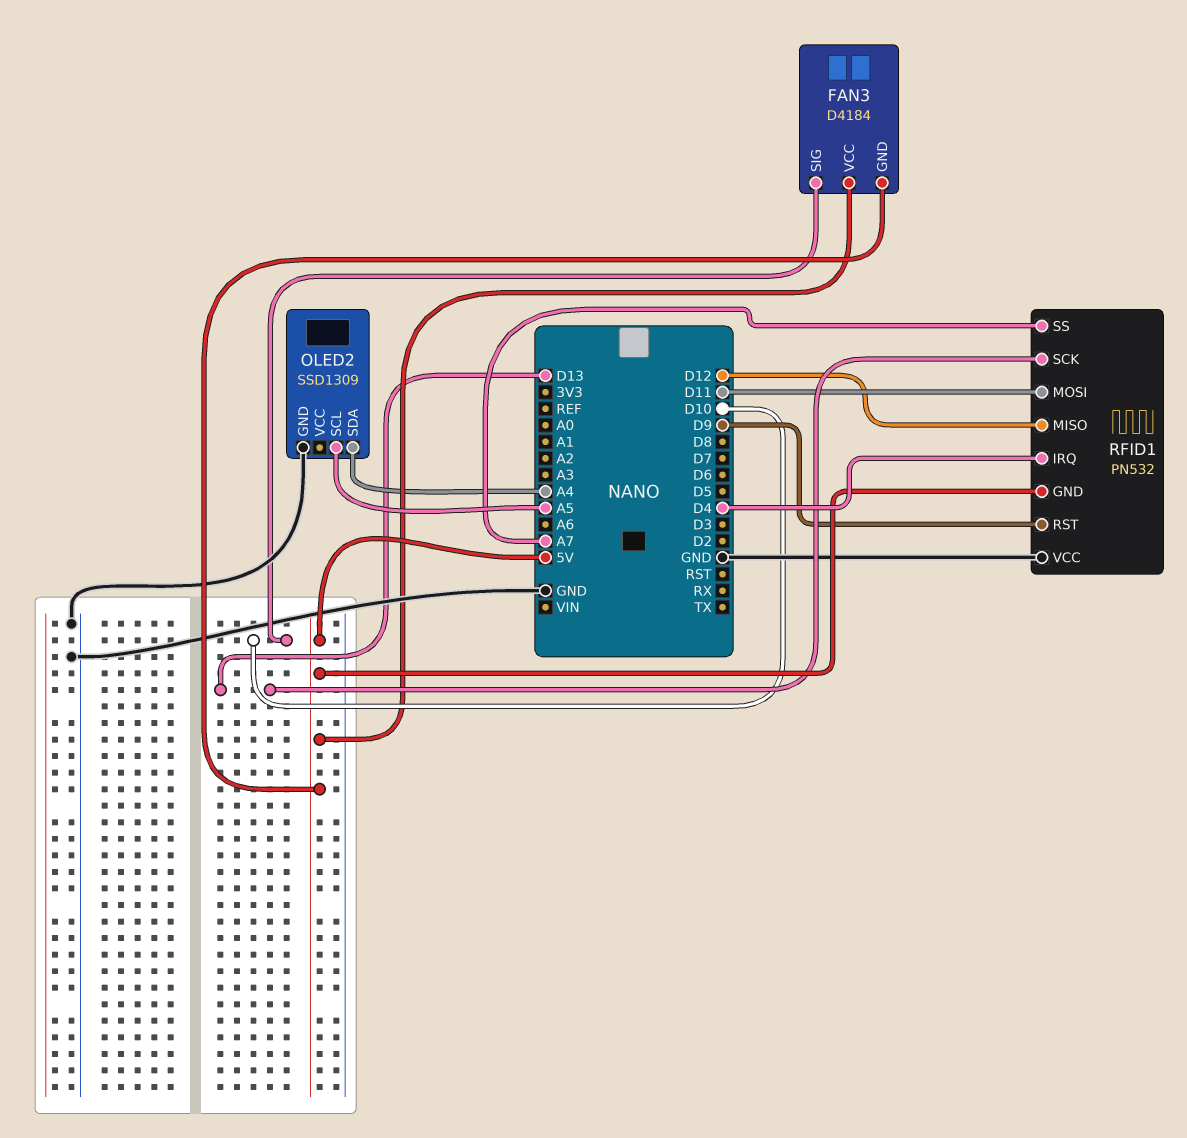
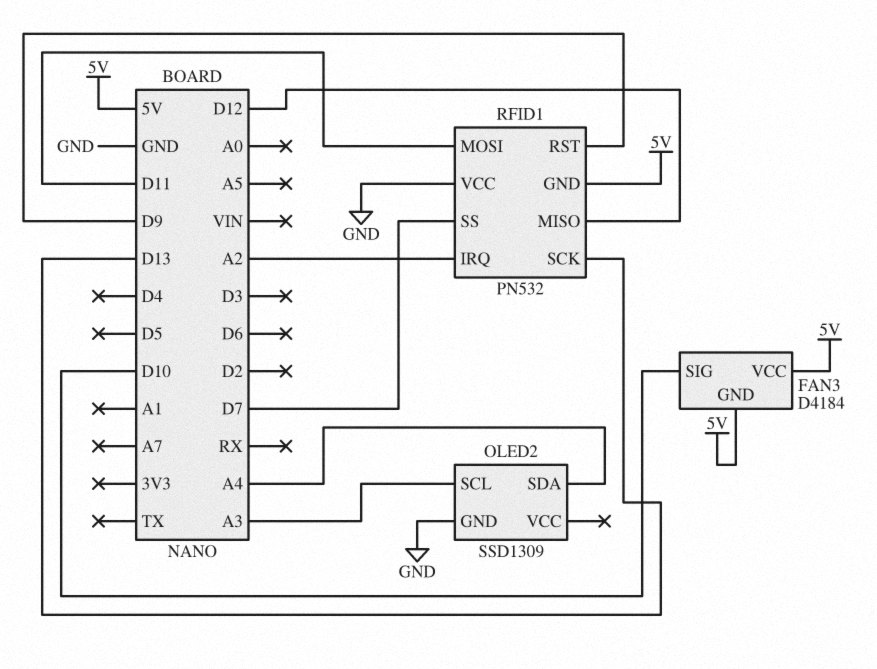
OLED2 pin SCL: A5 -> A3
RFID1 pin IRQ: D4 -> A2
RFID1 pin SS: A7 -> D7

